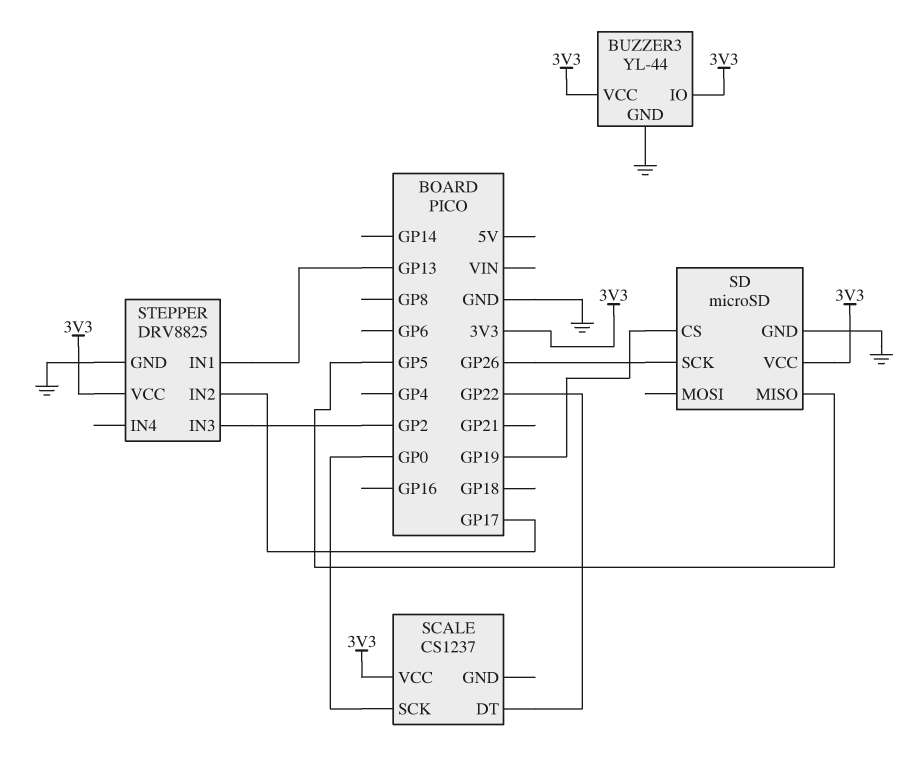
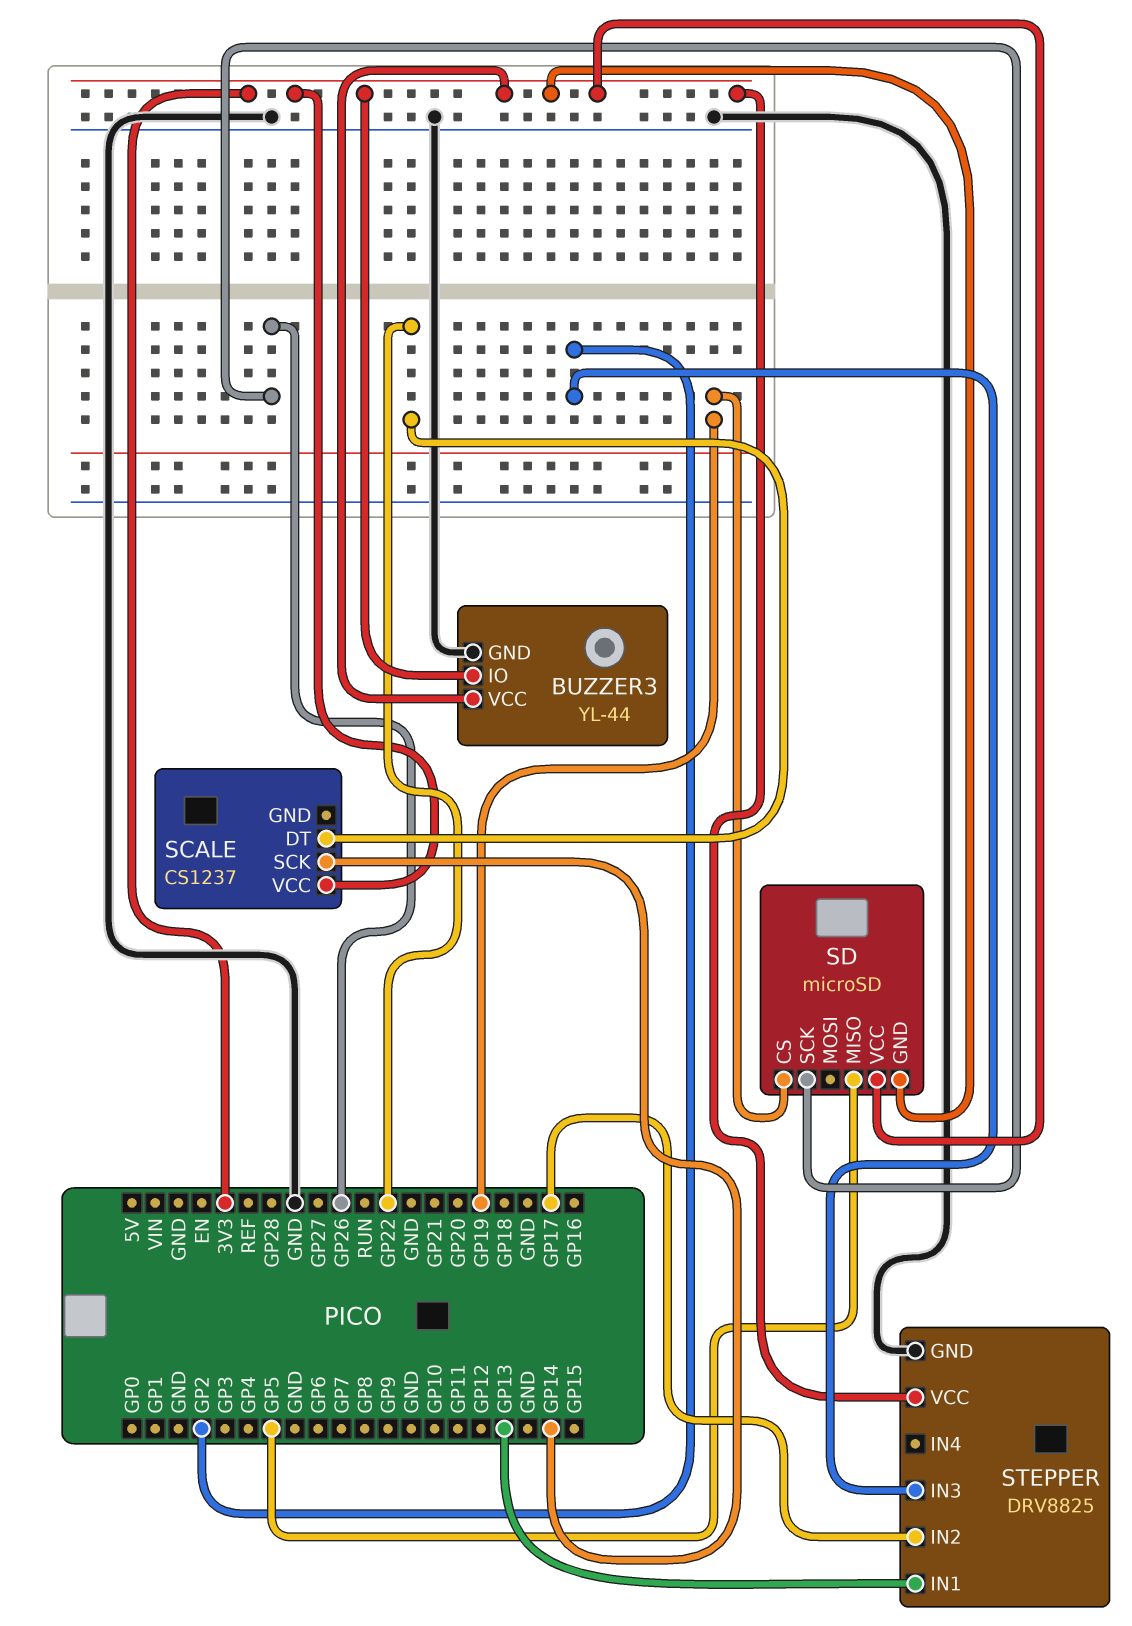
SCALE pin SCK: GP0 -> GP14
SD pin GND: GND -> 3V3

